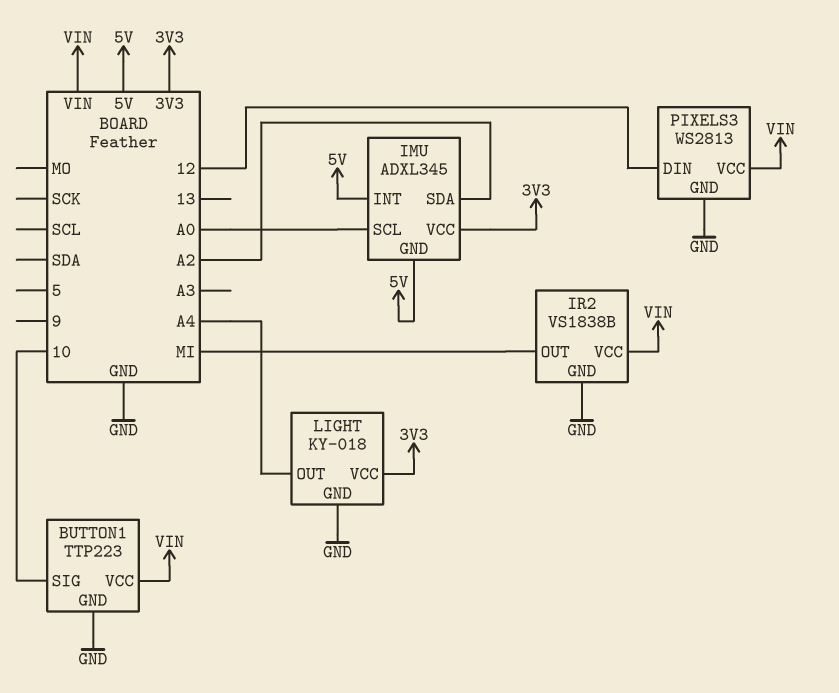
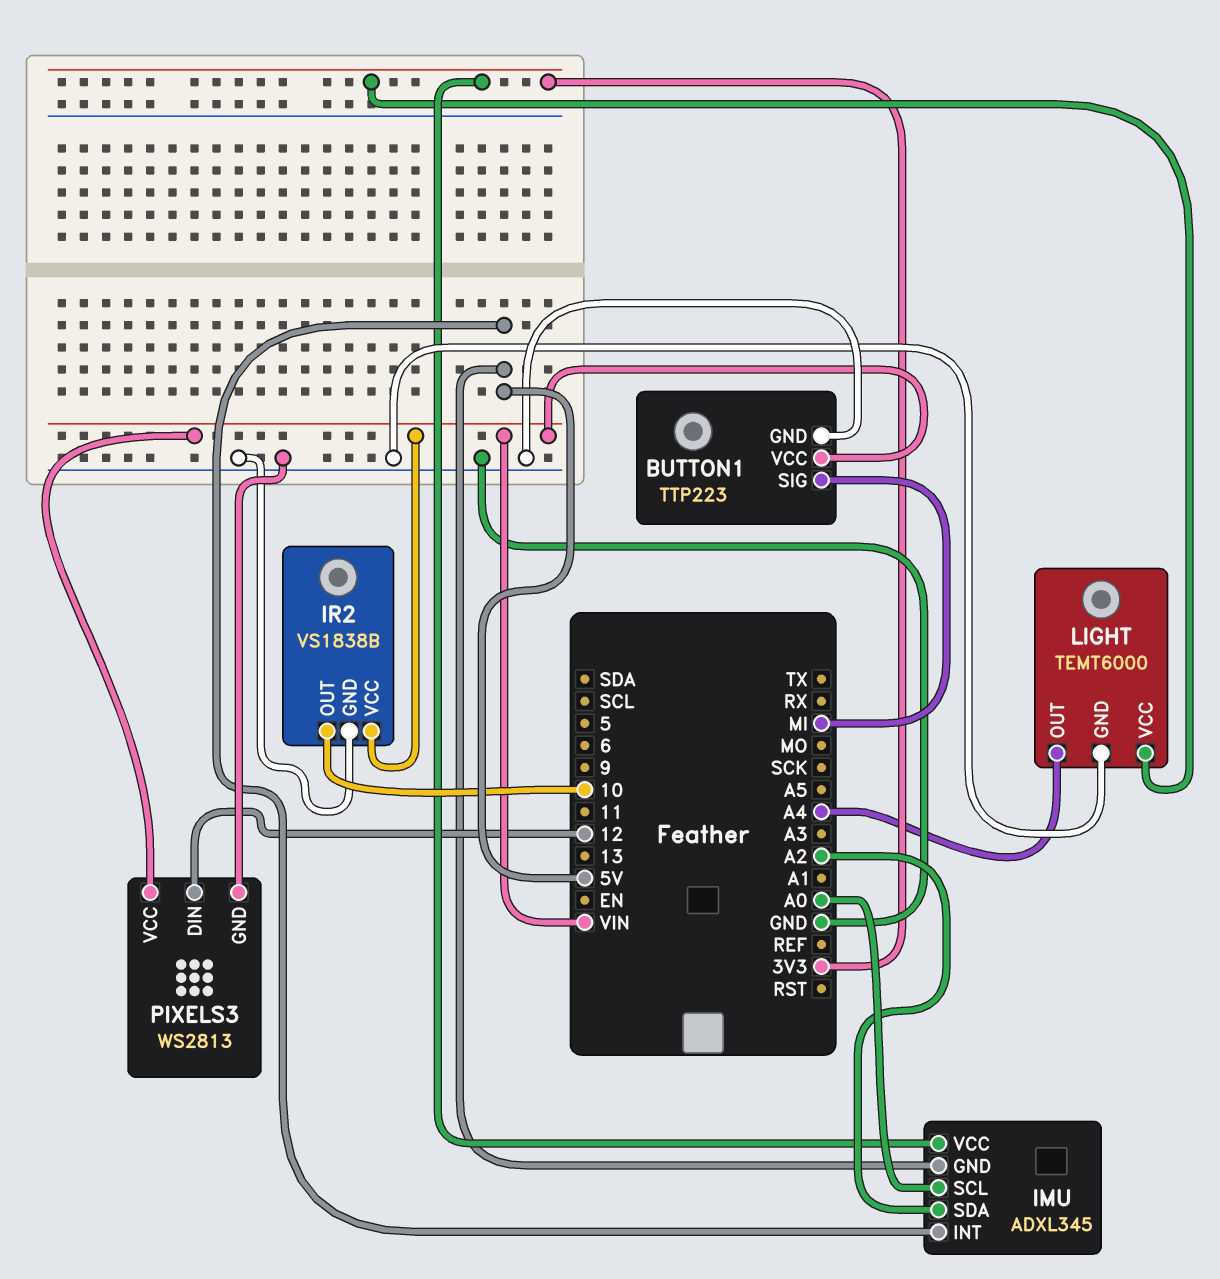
BUTTON1 pin SIG: 10 -> MI
IR2 pin OUT: MI -> 10
LIGHT: KY-018 -> TEMT6000

